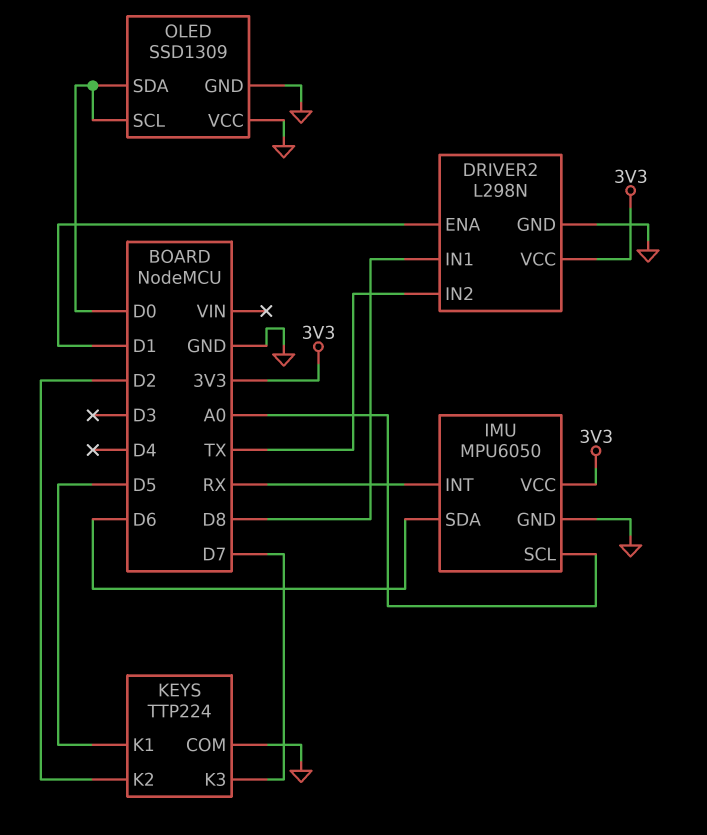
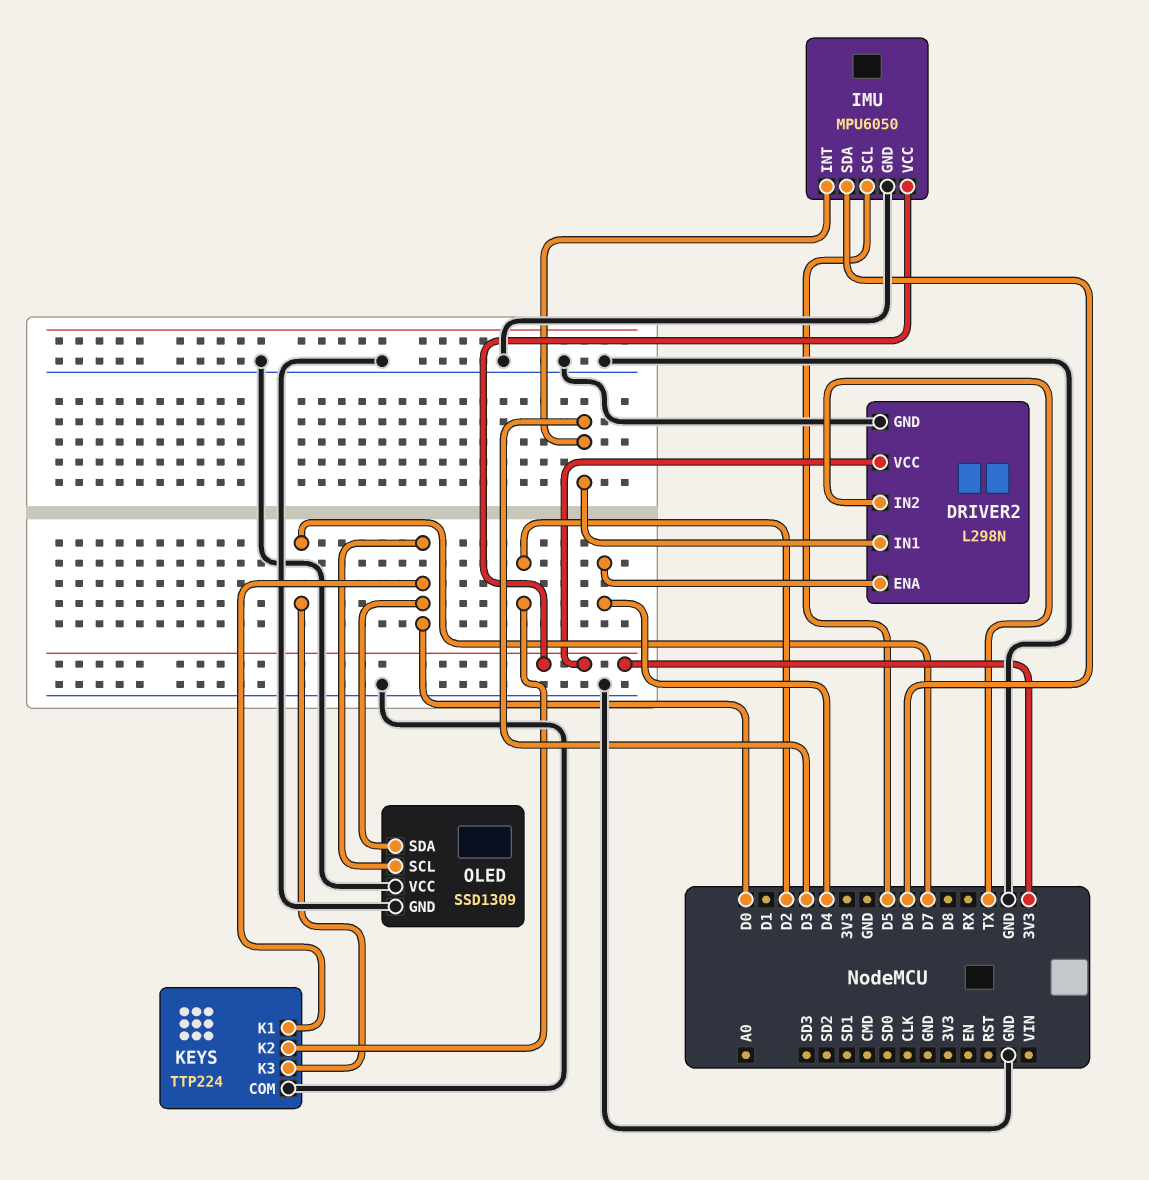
DRIVER2 pin ENA: D1 -> D4
DRIVER2 pin IN1: D8 -> D3
IMU pin INT: RX -> D3
IMU pin SCL: A0 -> D5
KEYS pin K1: D5 -> D0

